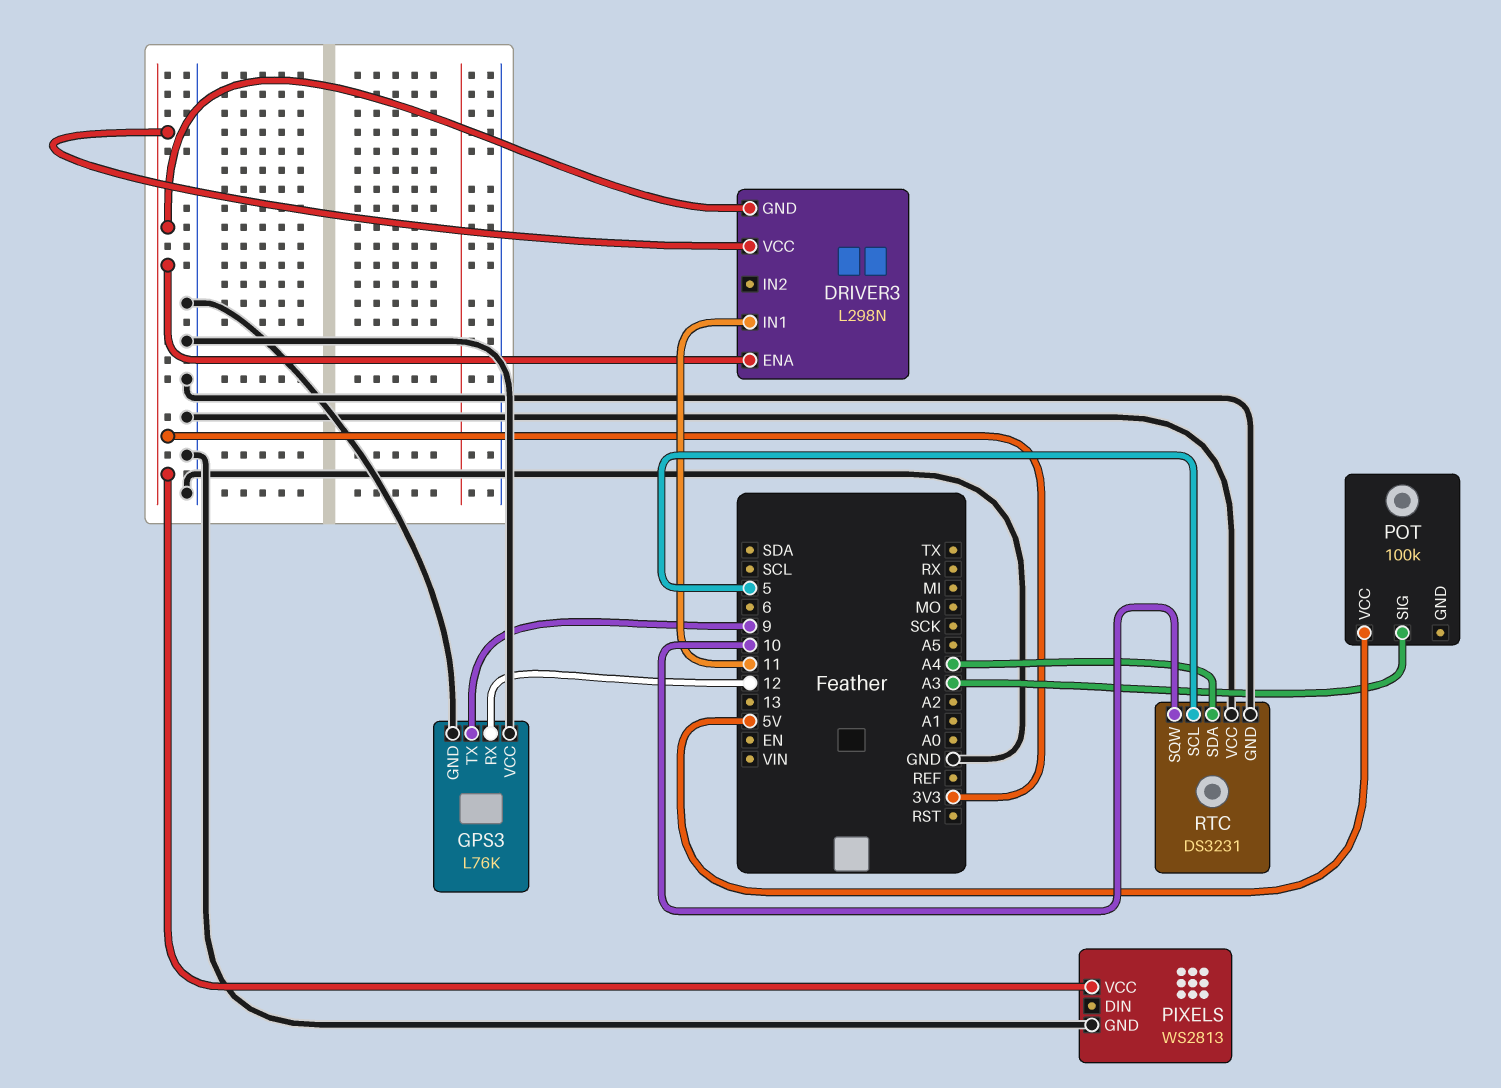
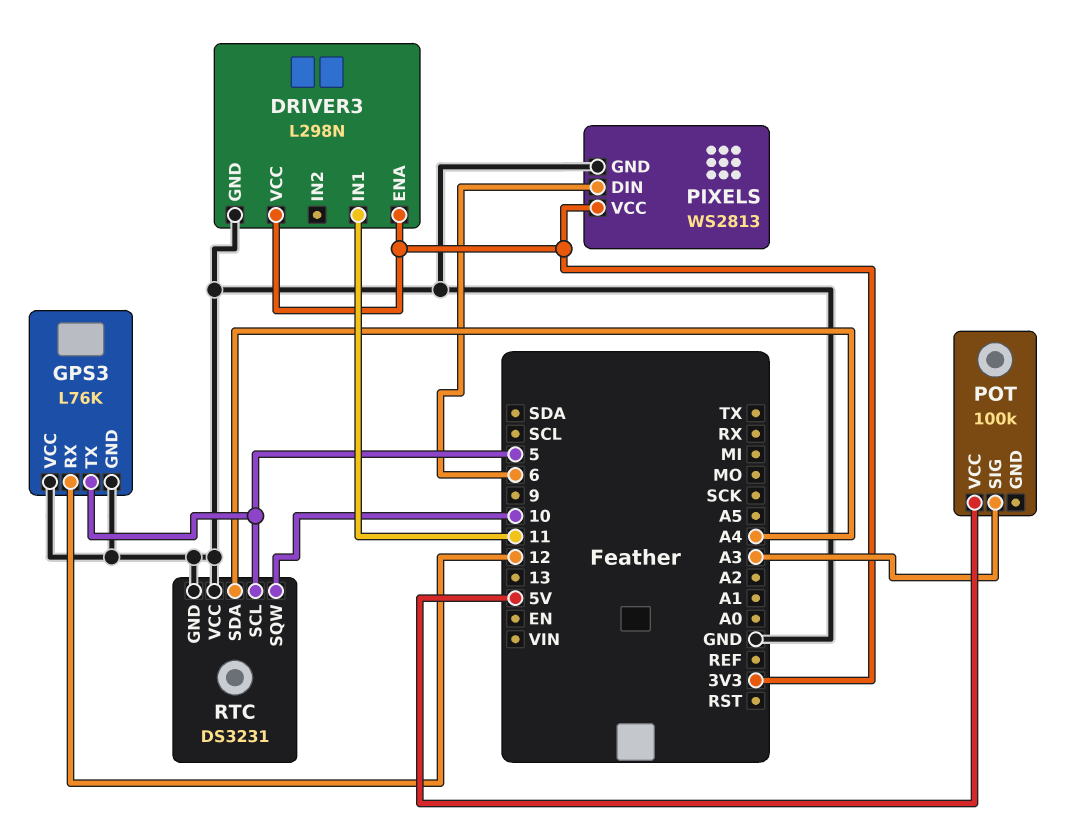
DRIVER3 pin GND: 3V3 -> GND
GPS3 pin TX: 9 -> 5
PIXELS pin DIN: none -> 6

